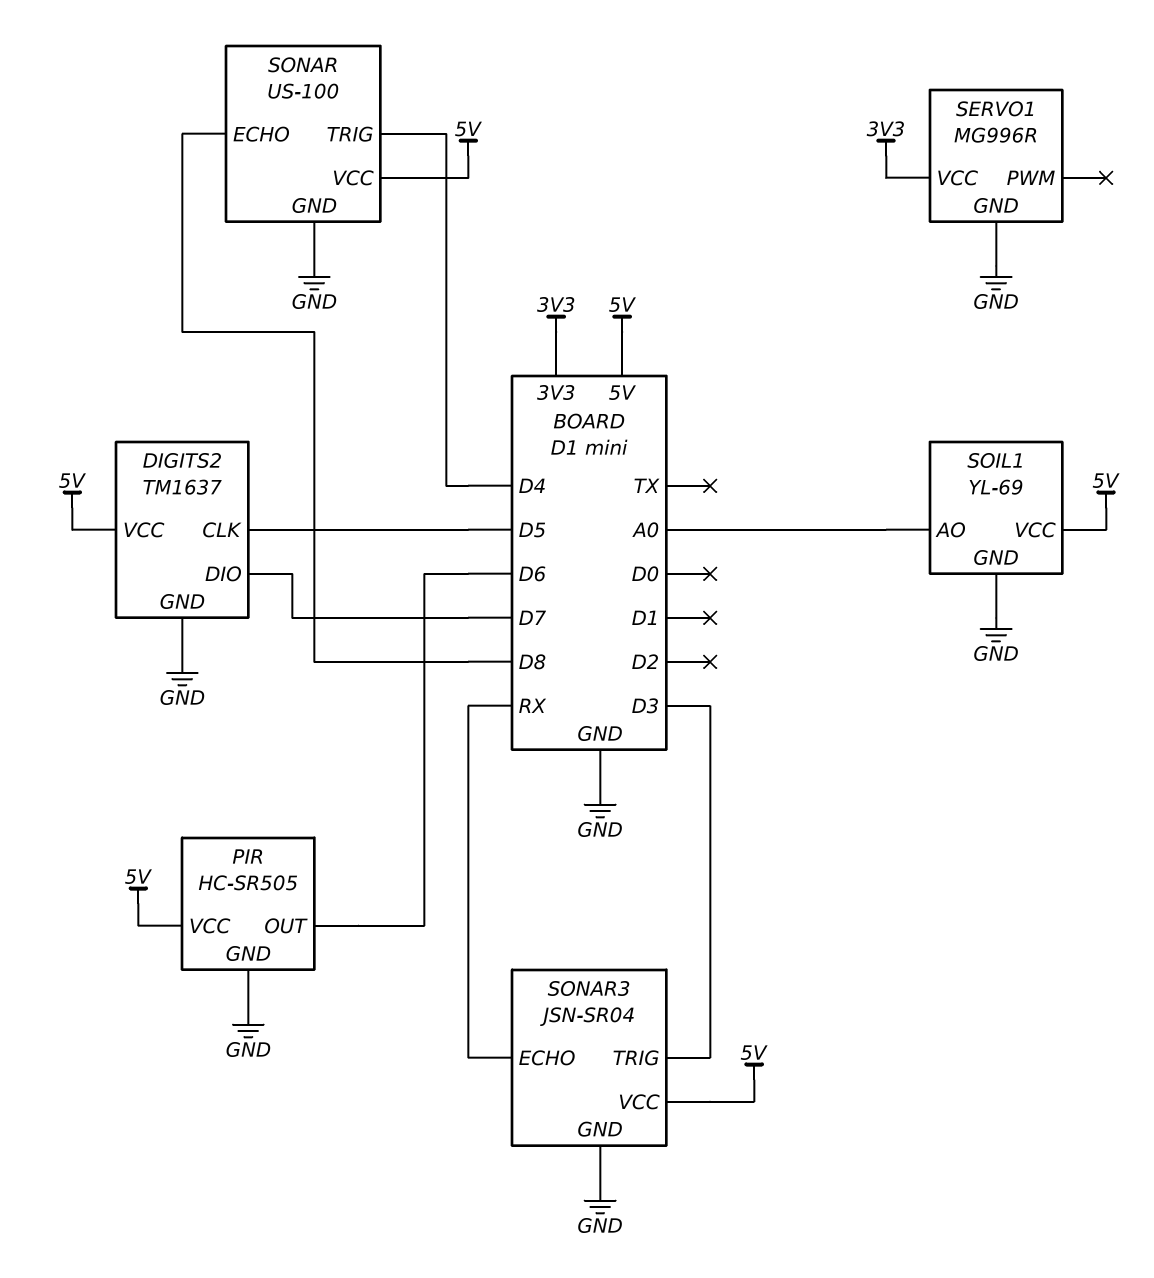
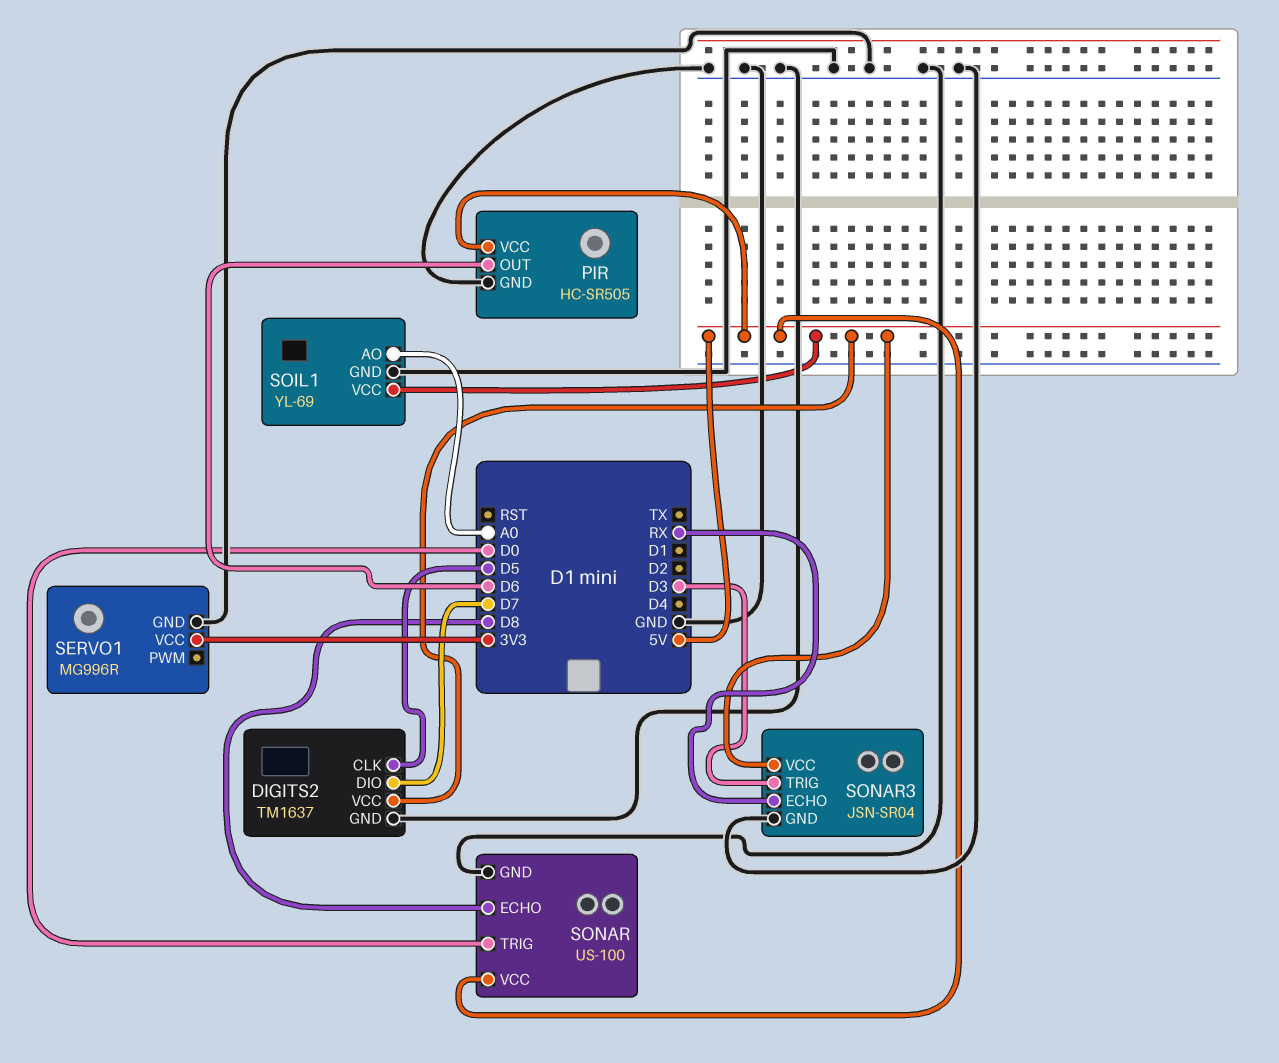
SONAR pin TRIG: D4 -> D0

